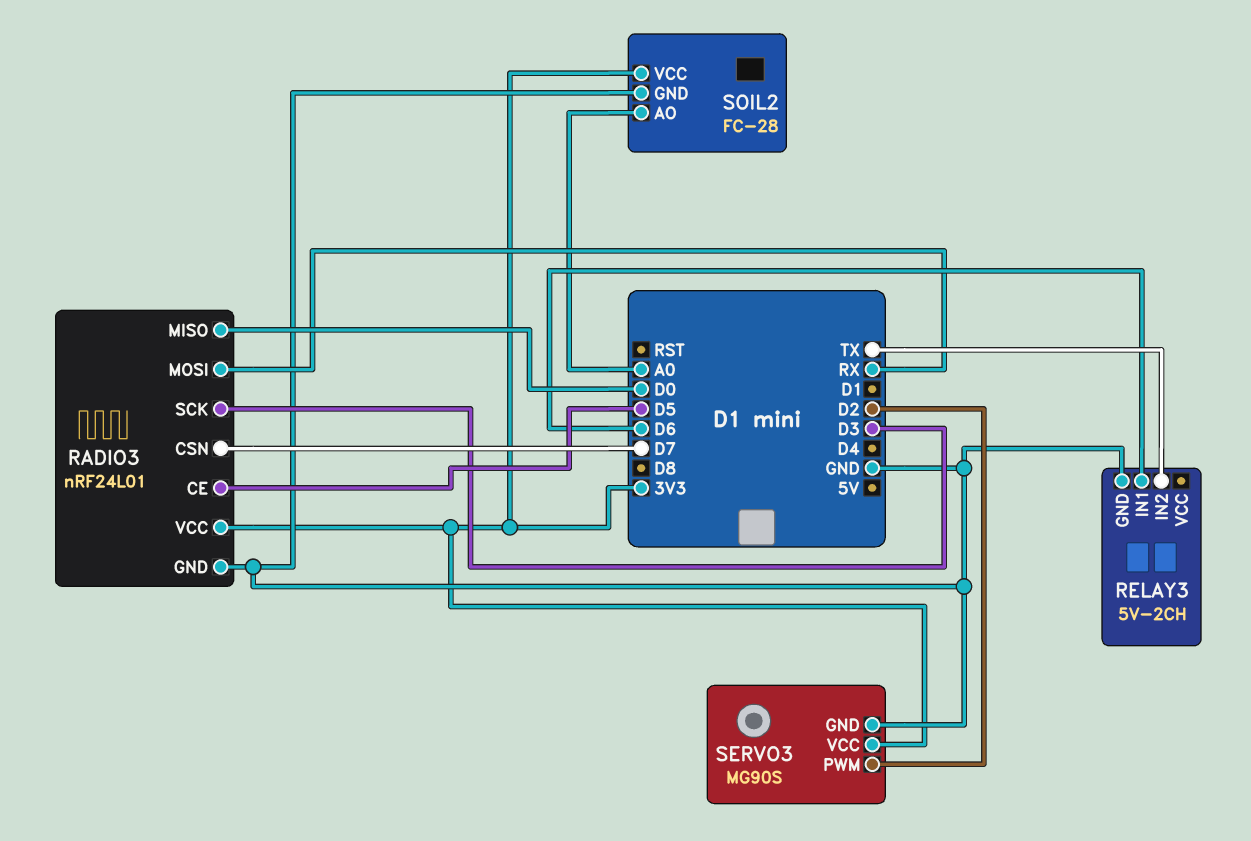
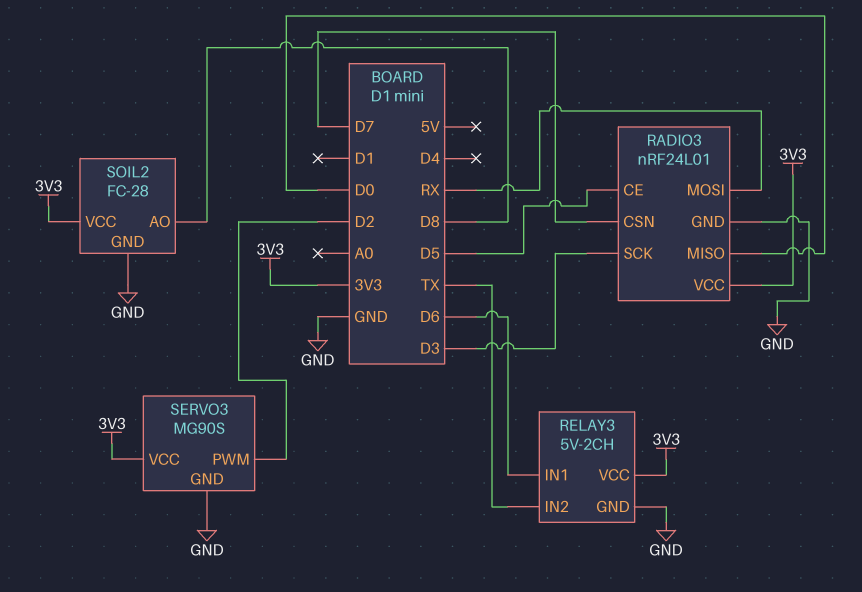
RELAY3 pin VCC: none -> 3V3
SOIL2 pin AO: A0 -> D8

